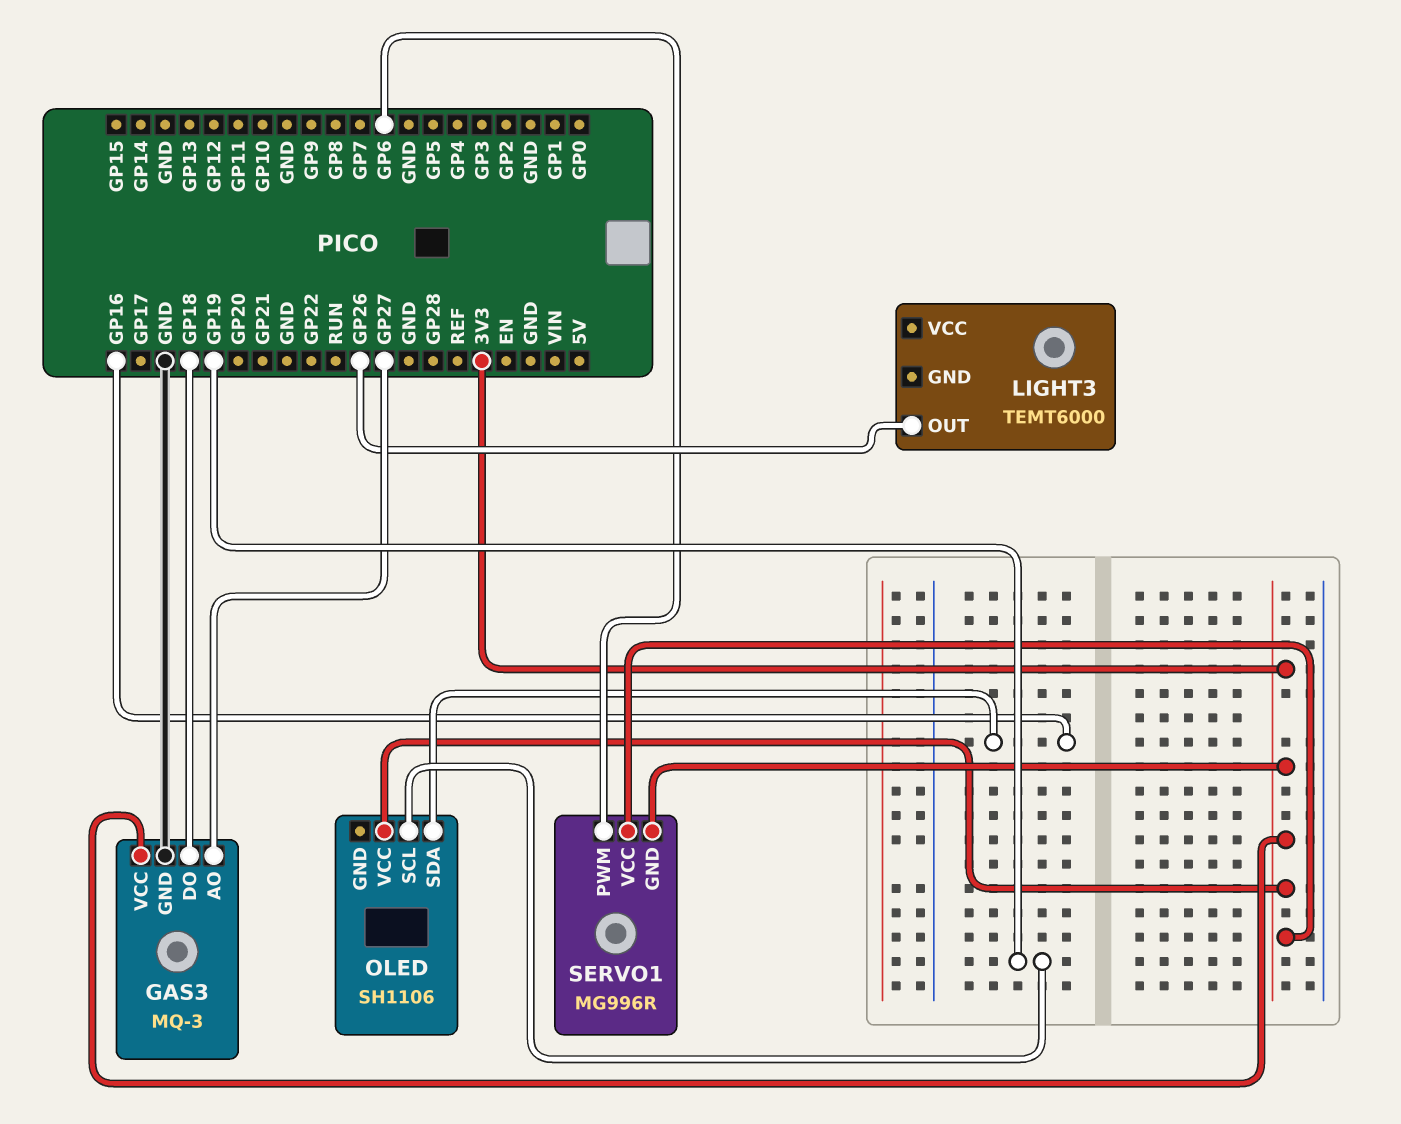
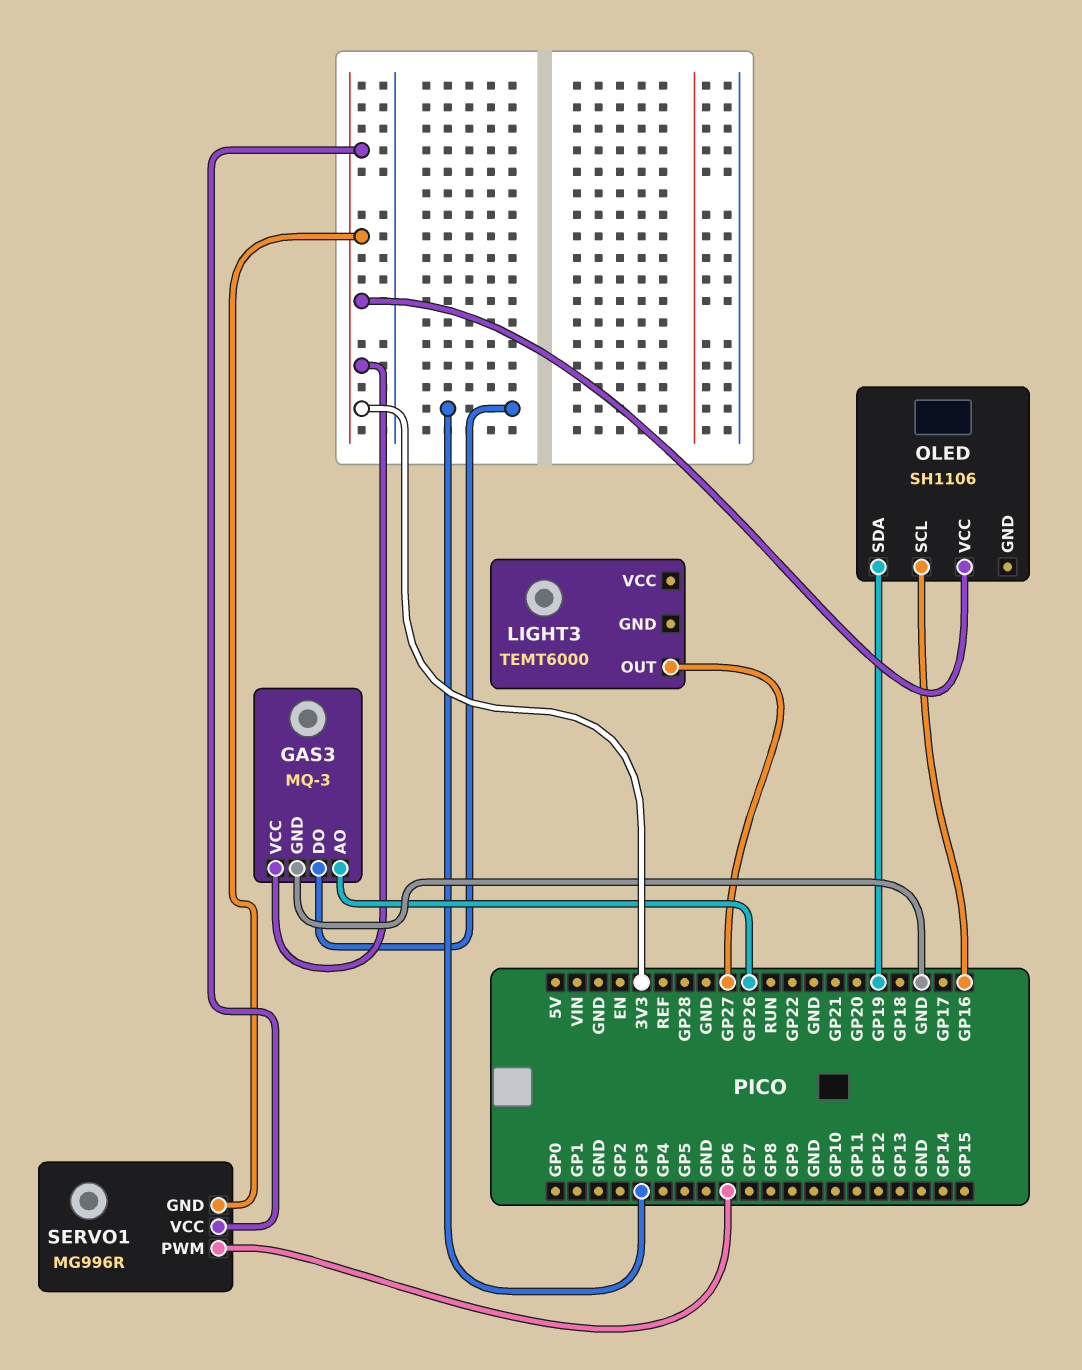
GAS3 pin AO: GP27 -> GP26
GAS3 pin DO: GP18 -> GP3
LIGHT3 pin OUT: GP26 -> GP27
OLED pin SCL: GP19 -> GP16
OLED pin SDA: GP16 -> GP19

